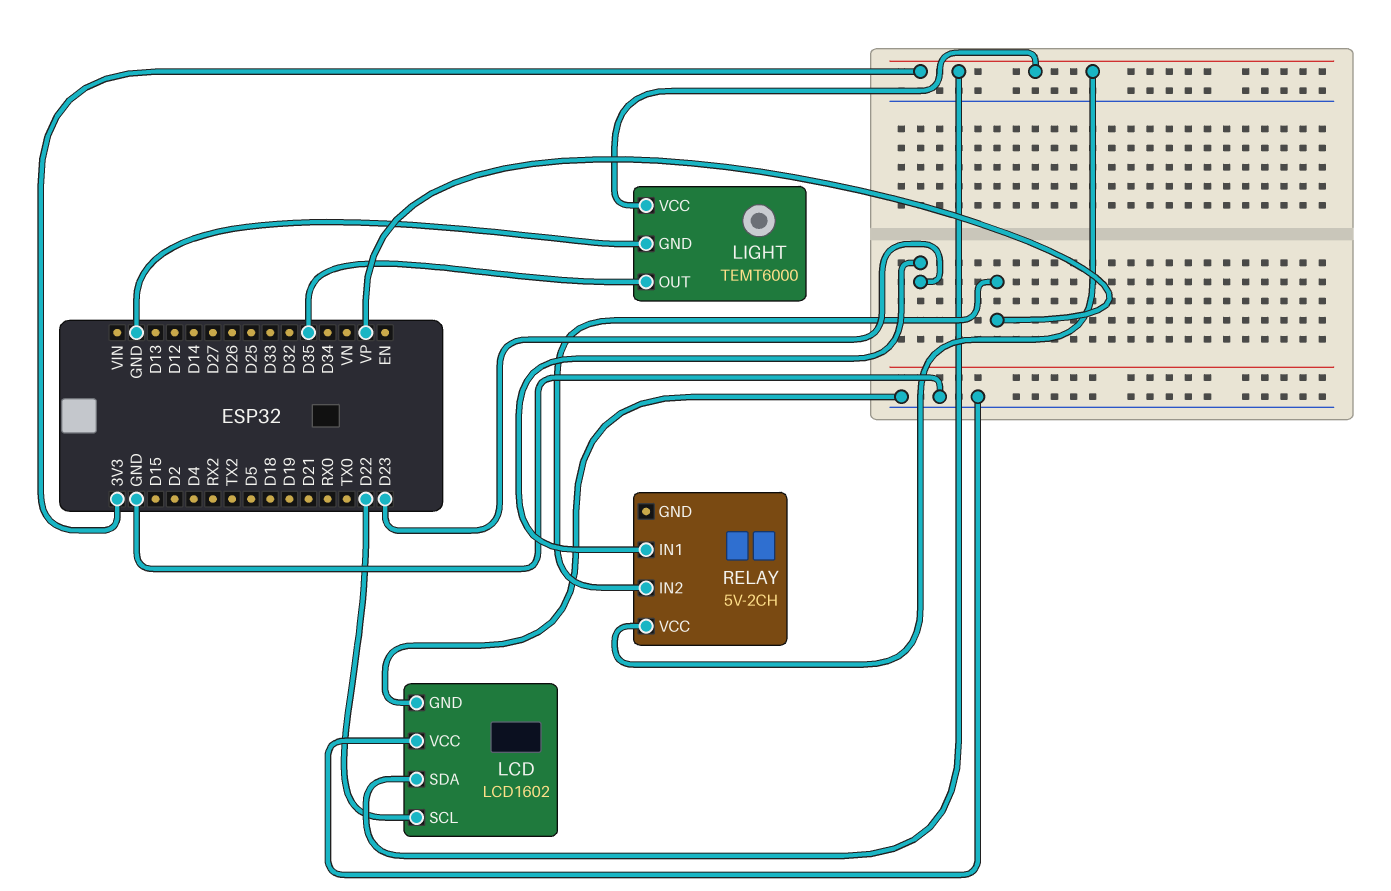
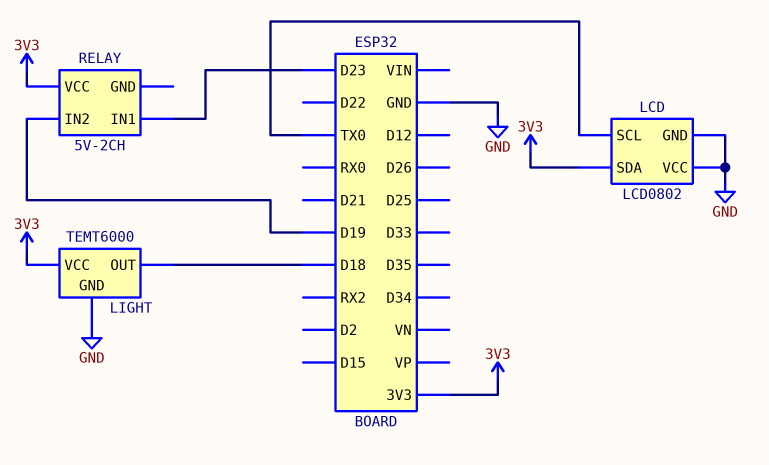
LCD: LCD1602 -> LCD0802
LCD pin SCL: D22 -> TX0
LIGHT pin OUT: D35 -> D18
RELAY pin IN2: VP -> D19

